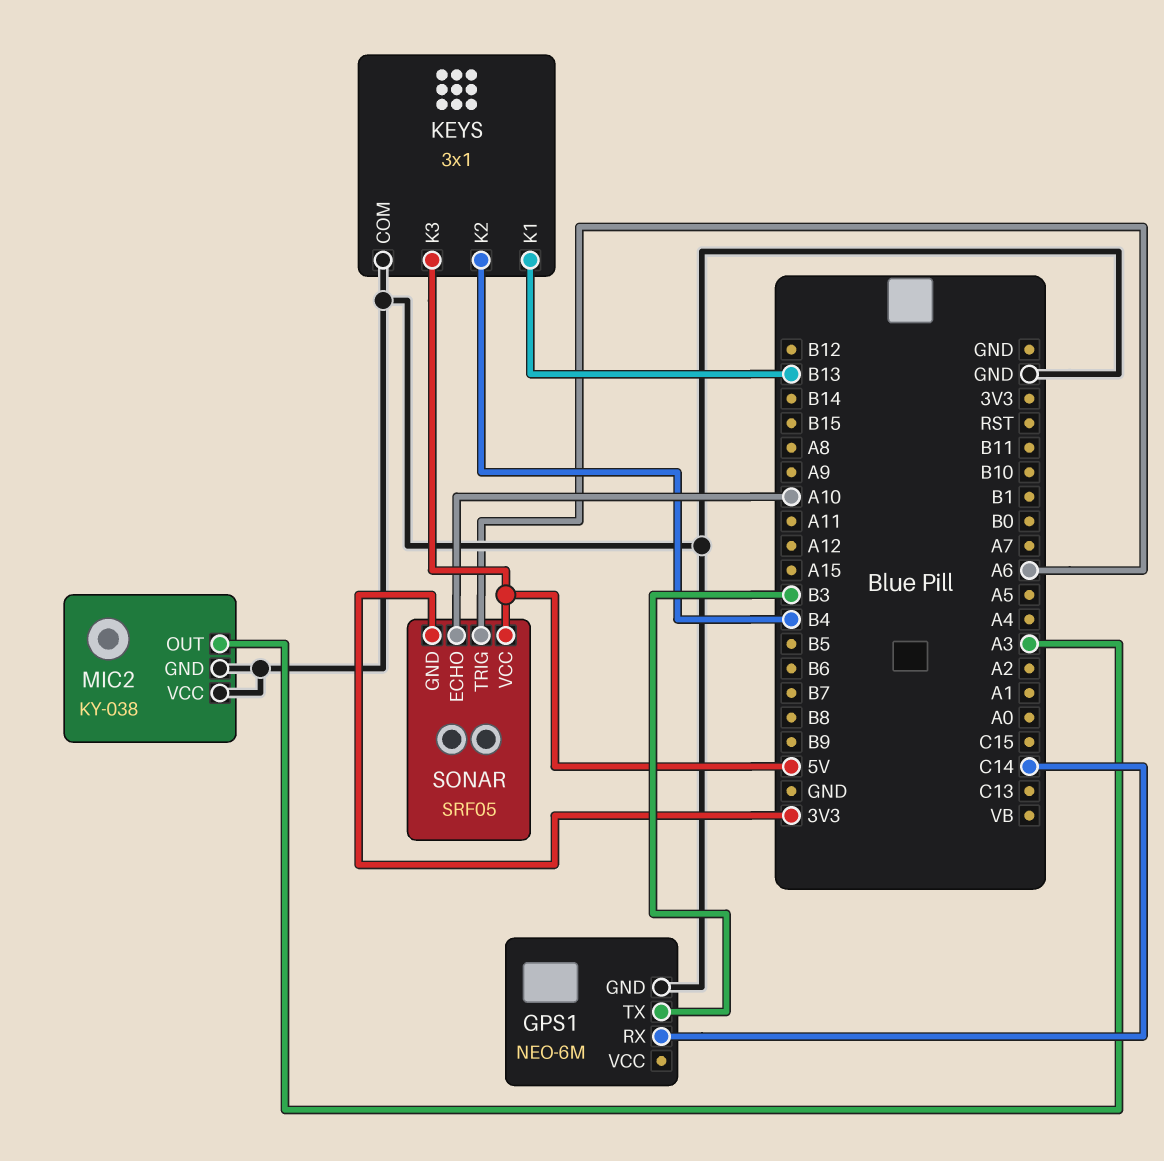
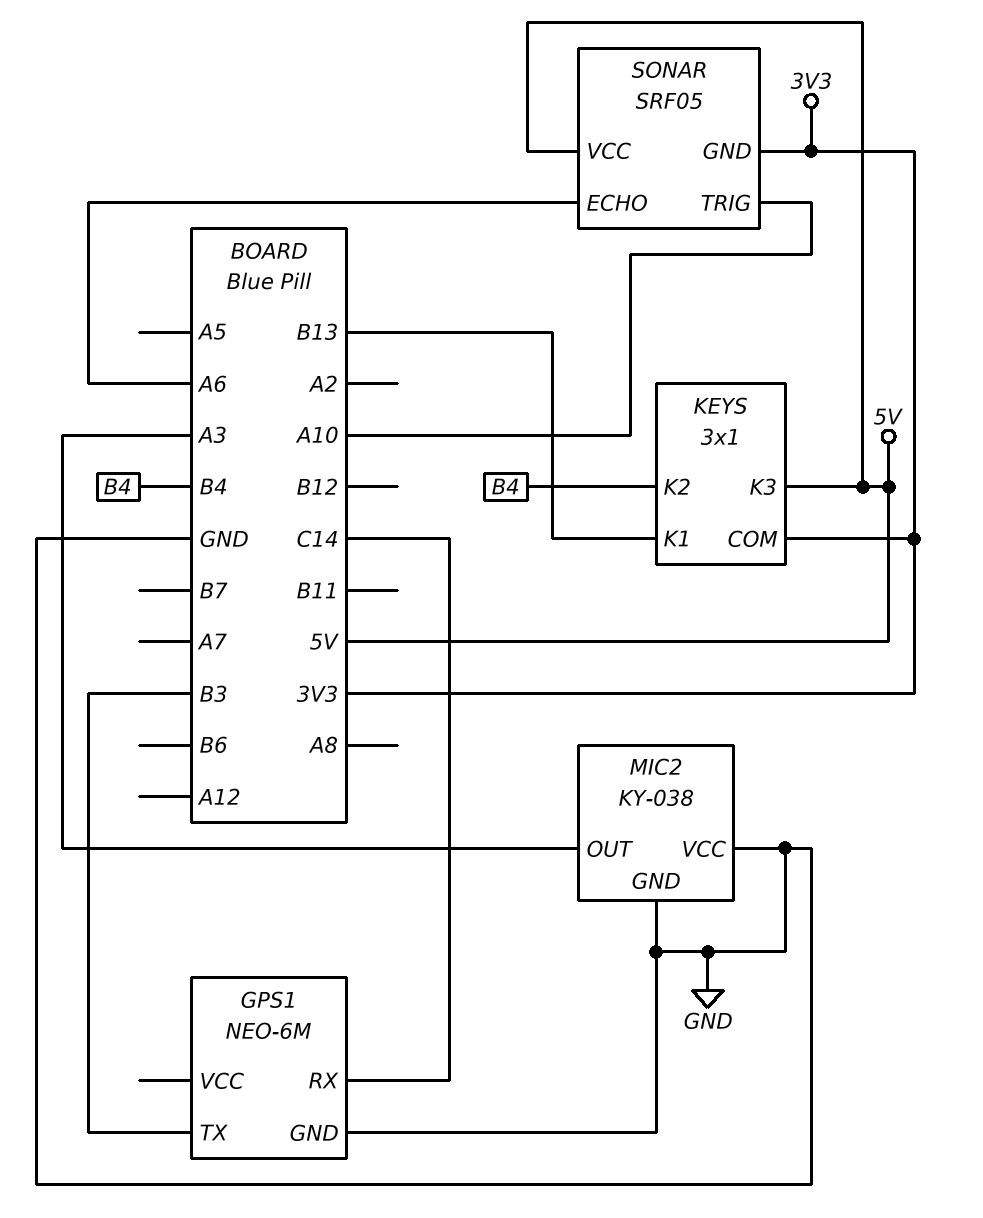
KEYS pin COM: GND -> 3V3
SONAR pin ECHO: A10 -> A6
SONAR pin TRIG: A6 -> A10

